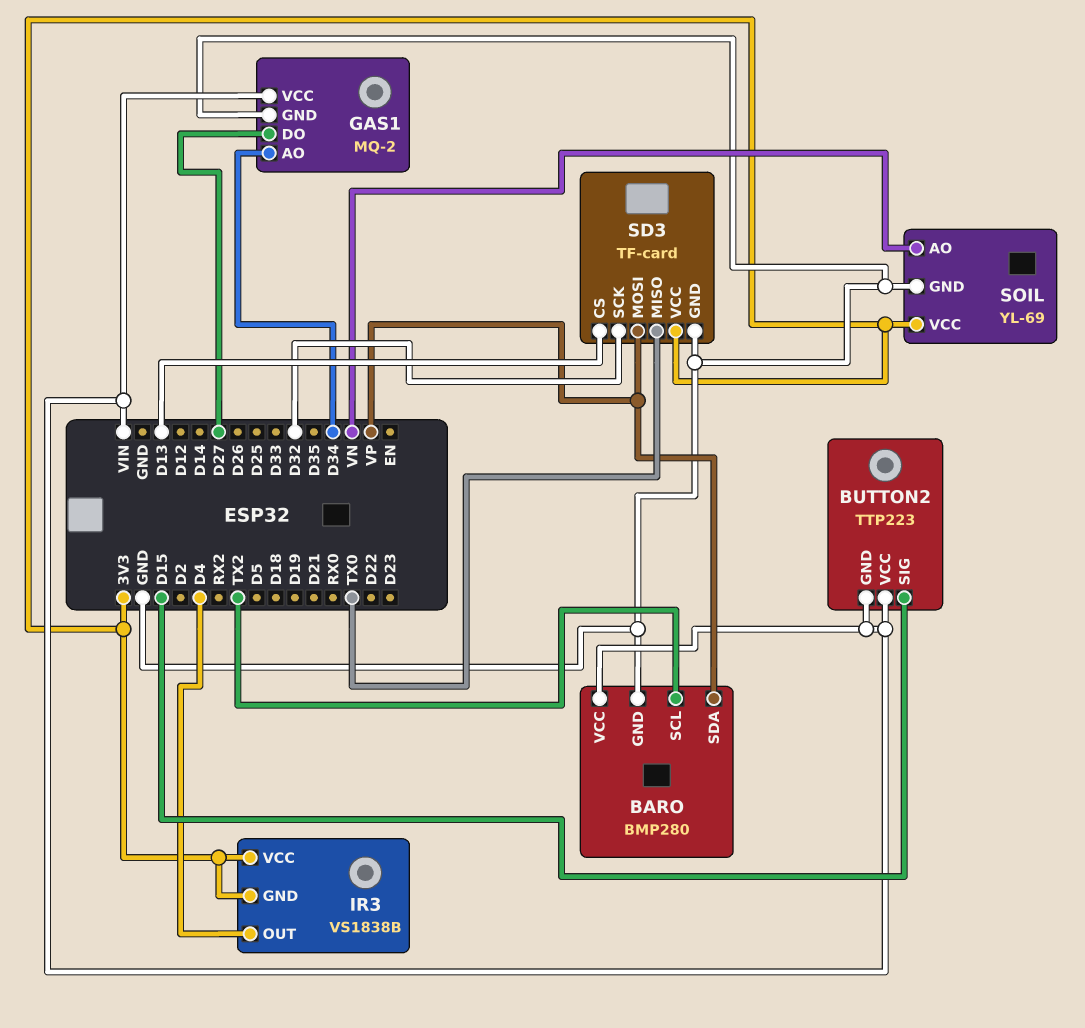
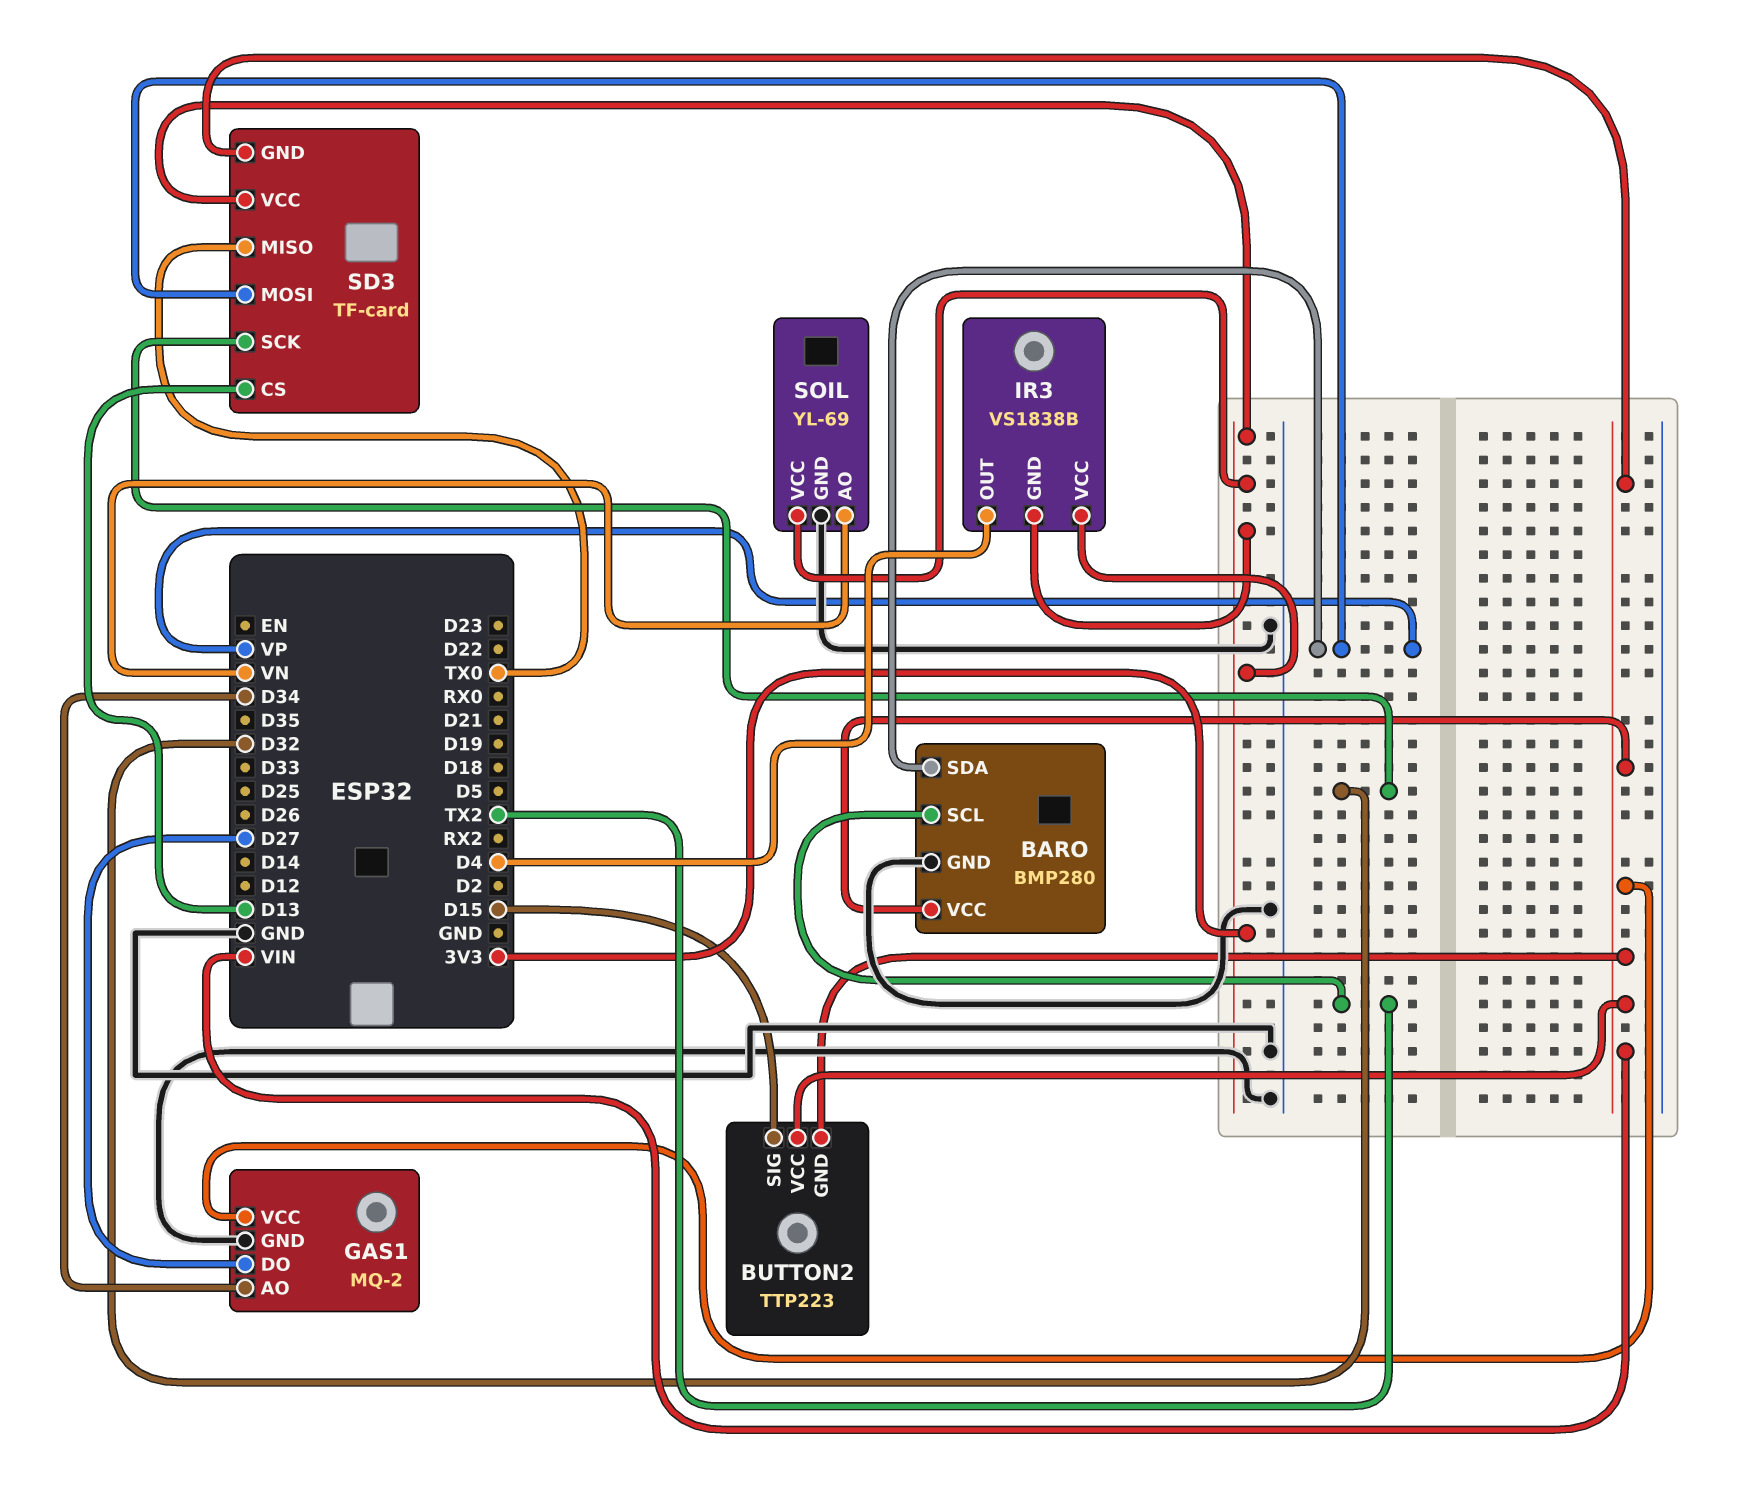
SD3 pin GND: GND -> VIN

